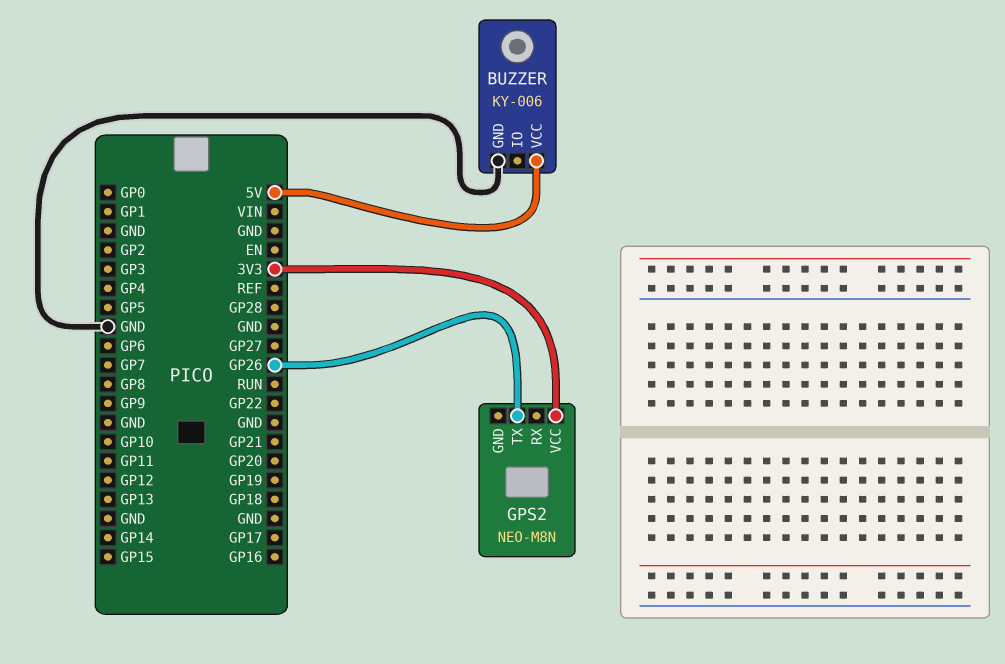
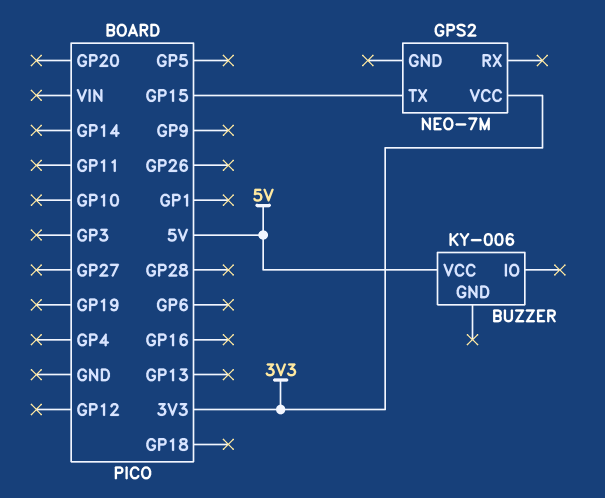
BUZZER pin GND: GND -> none
GPS2: NEO-M8N -> NEO-7M
GPS2 pin TX: GP26 -> GP15

